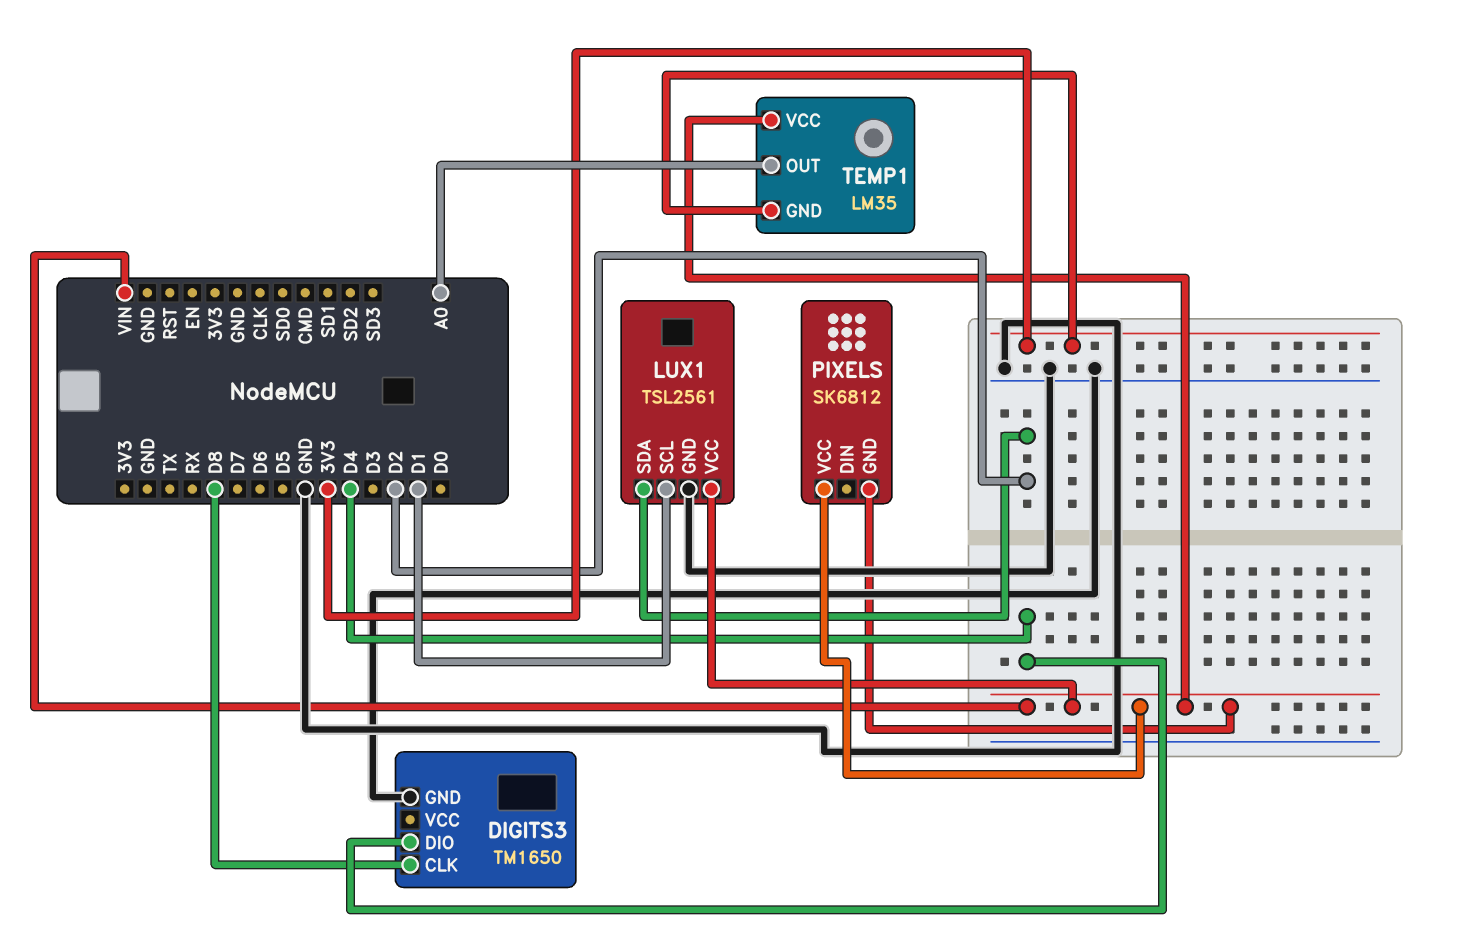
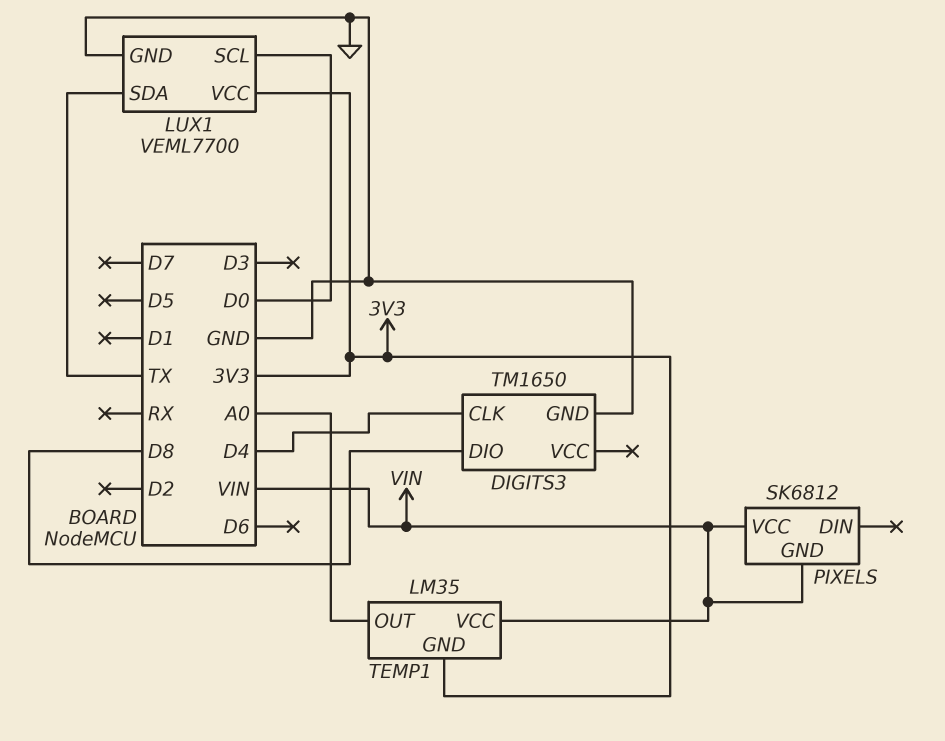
DIGITS3 pin CLK: D8 -> D4
DIGITS3 pin DIO: D4 -> D8
LUX1: TSL2561 -> VEML7700
LUX1 pin SCL: D1 -> D0
LUX1 pin SDA: D2 -> TX
LUX1 pin VCC: VIN -> 3V3

